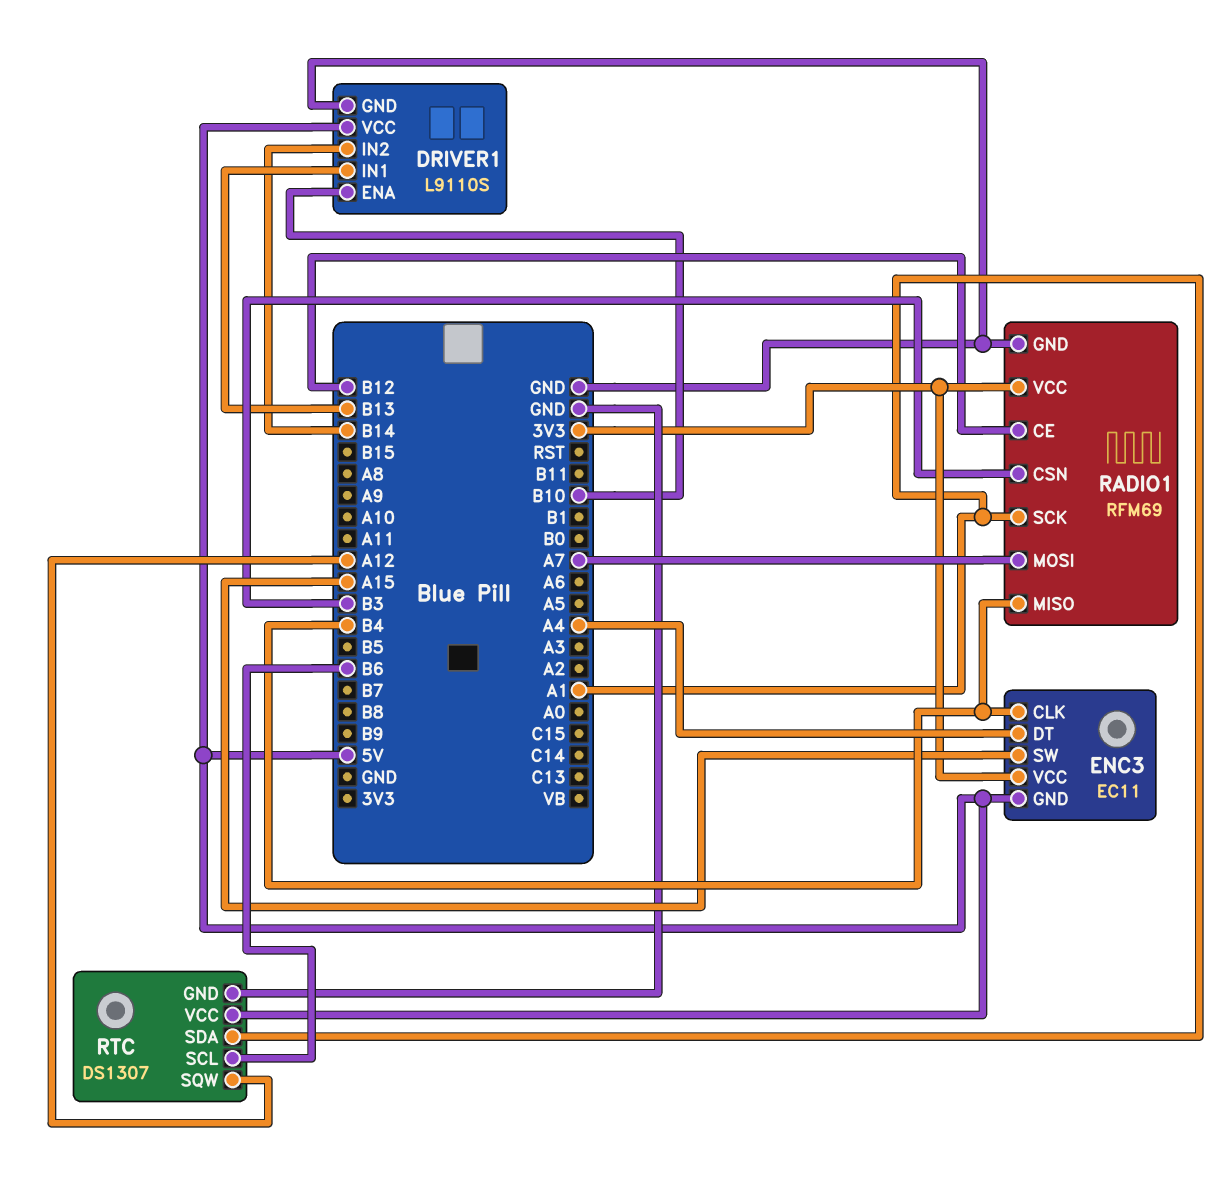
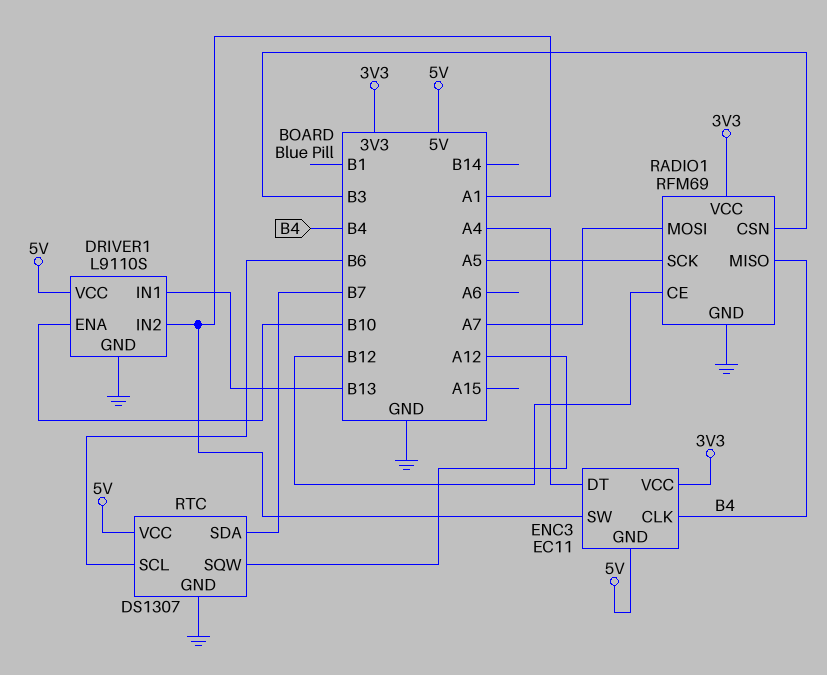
DRIVER1 pin IN2: B14 -> A1
ENC3 pin SW: A15 -> A1
RADIO1 pin SCK: A1 -> A5
RTC pin SDA: A1 -> B7

